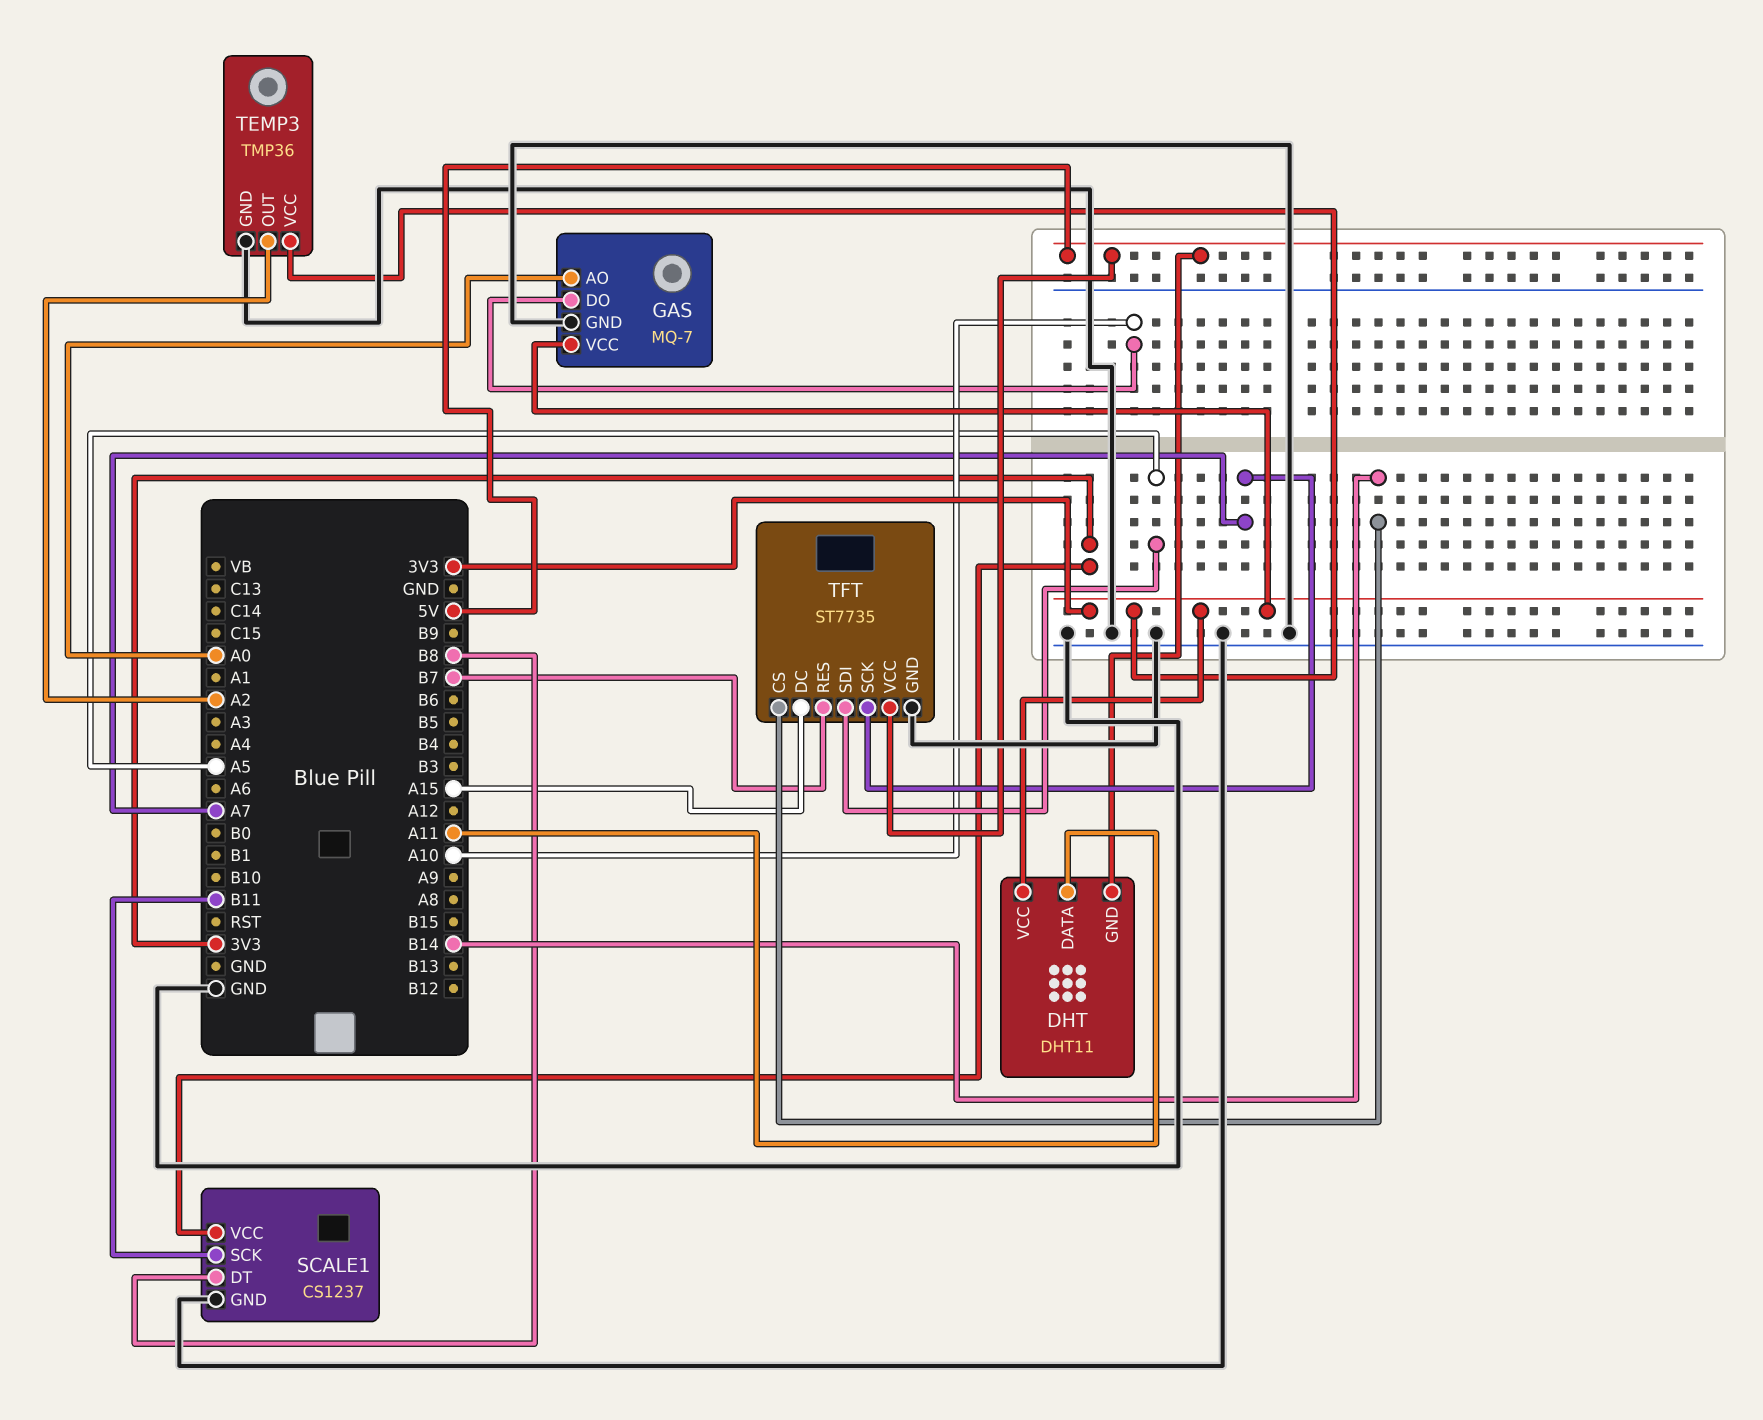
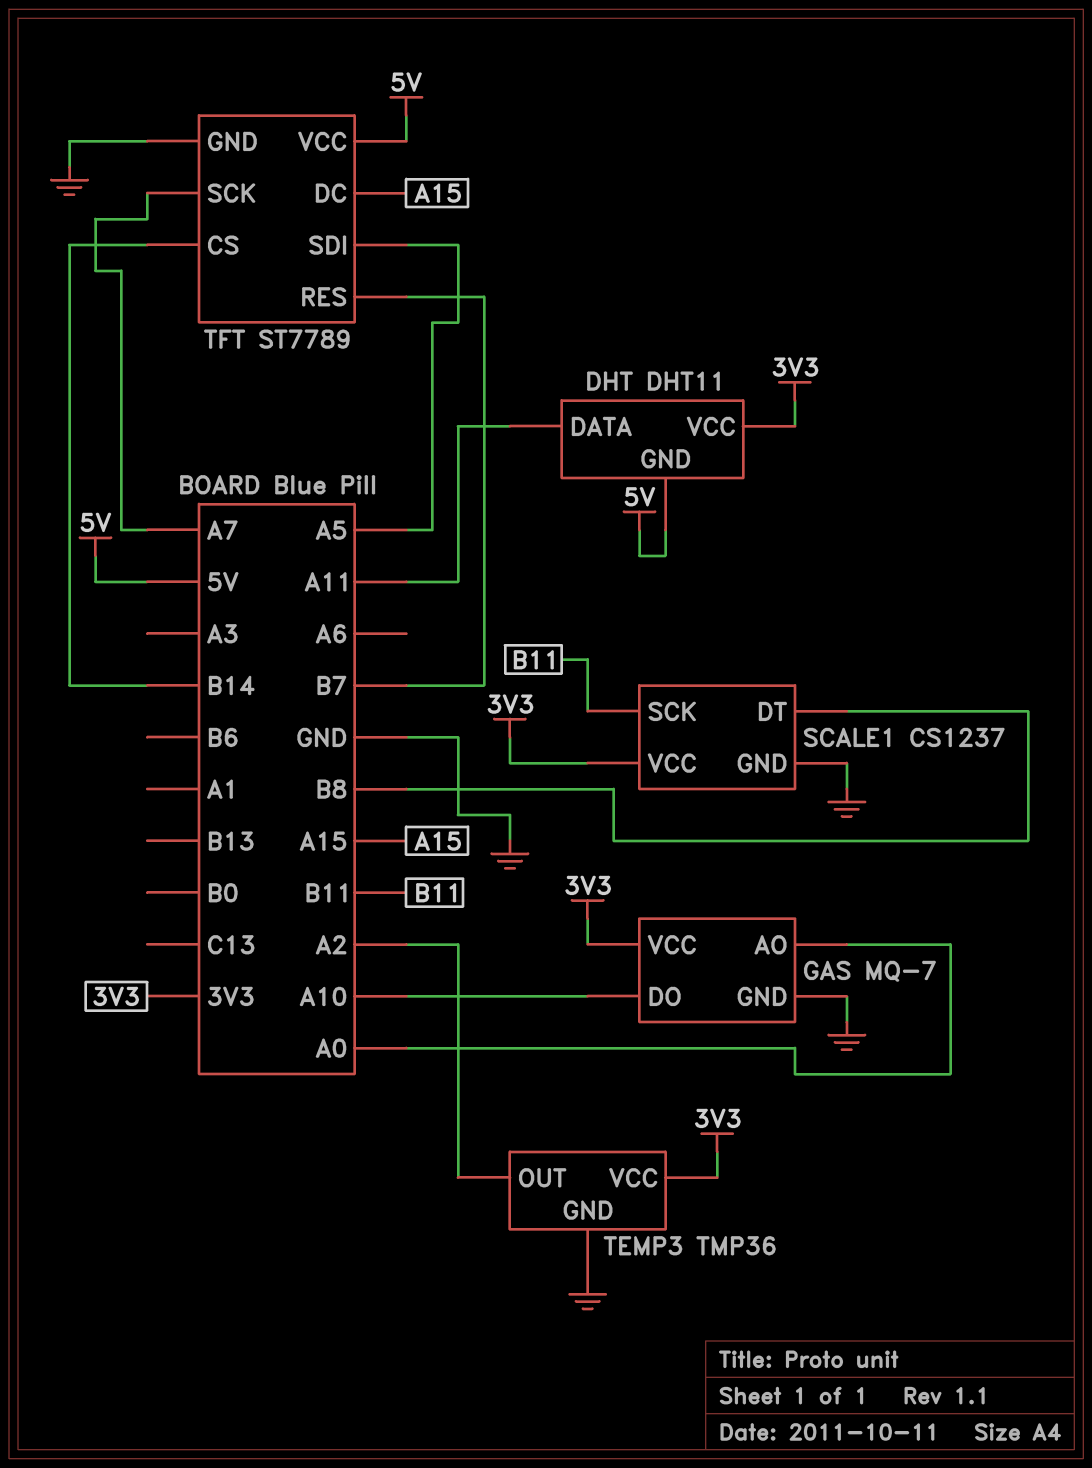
TFT: ST7735 -> ST7789

